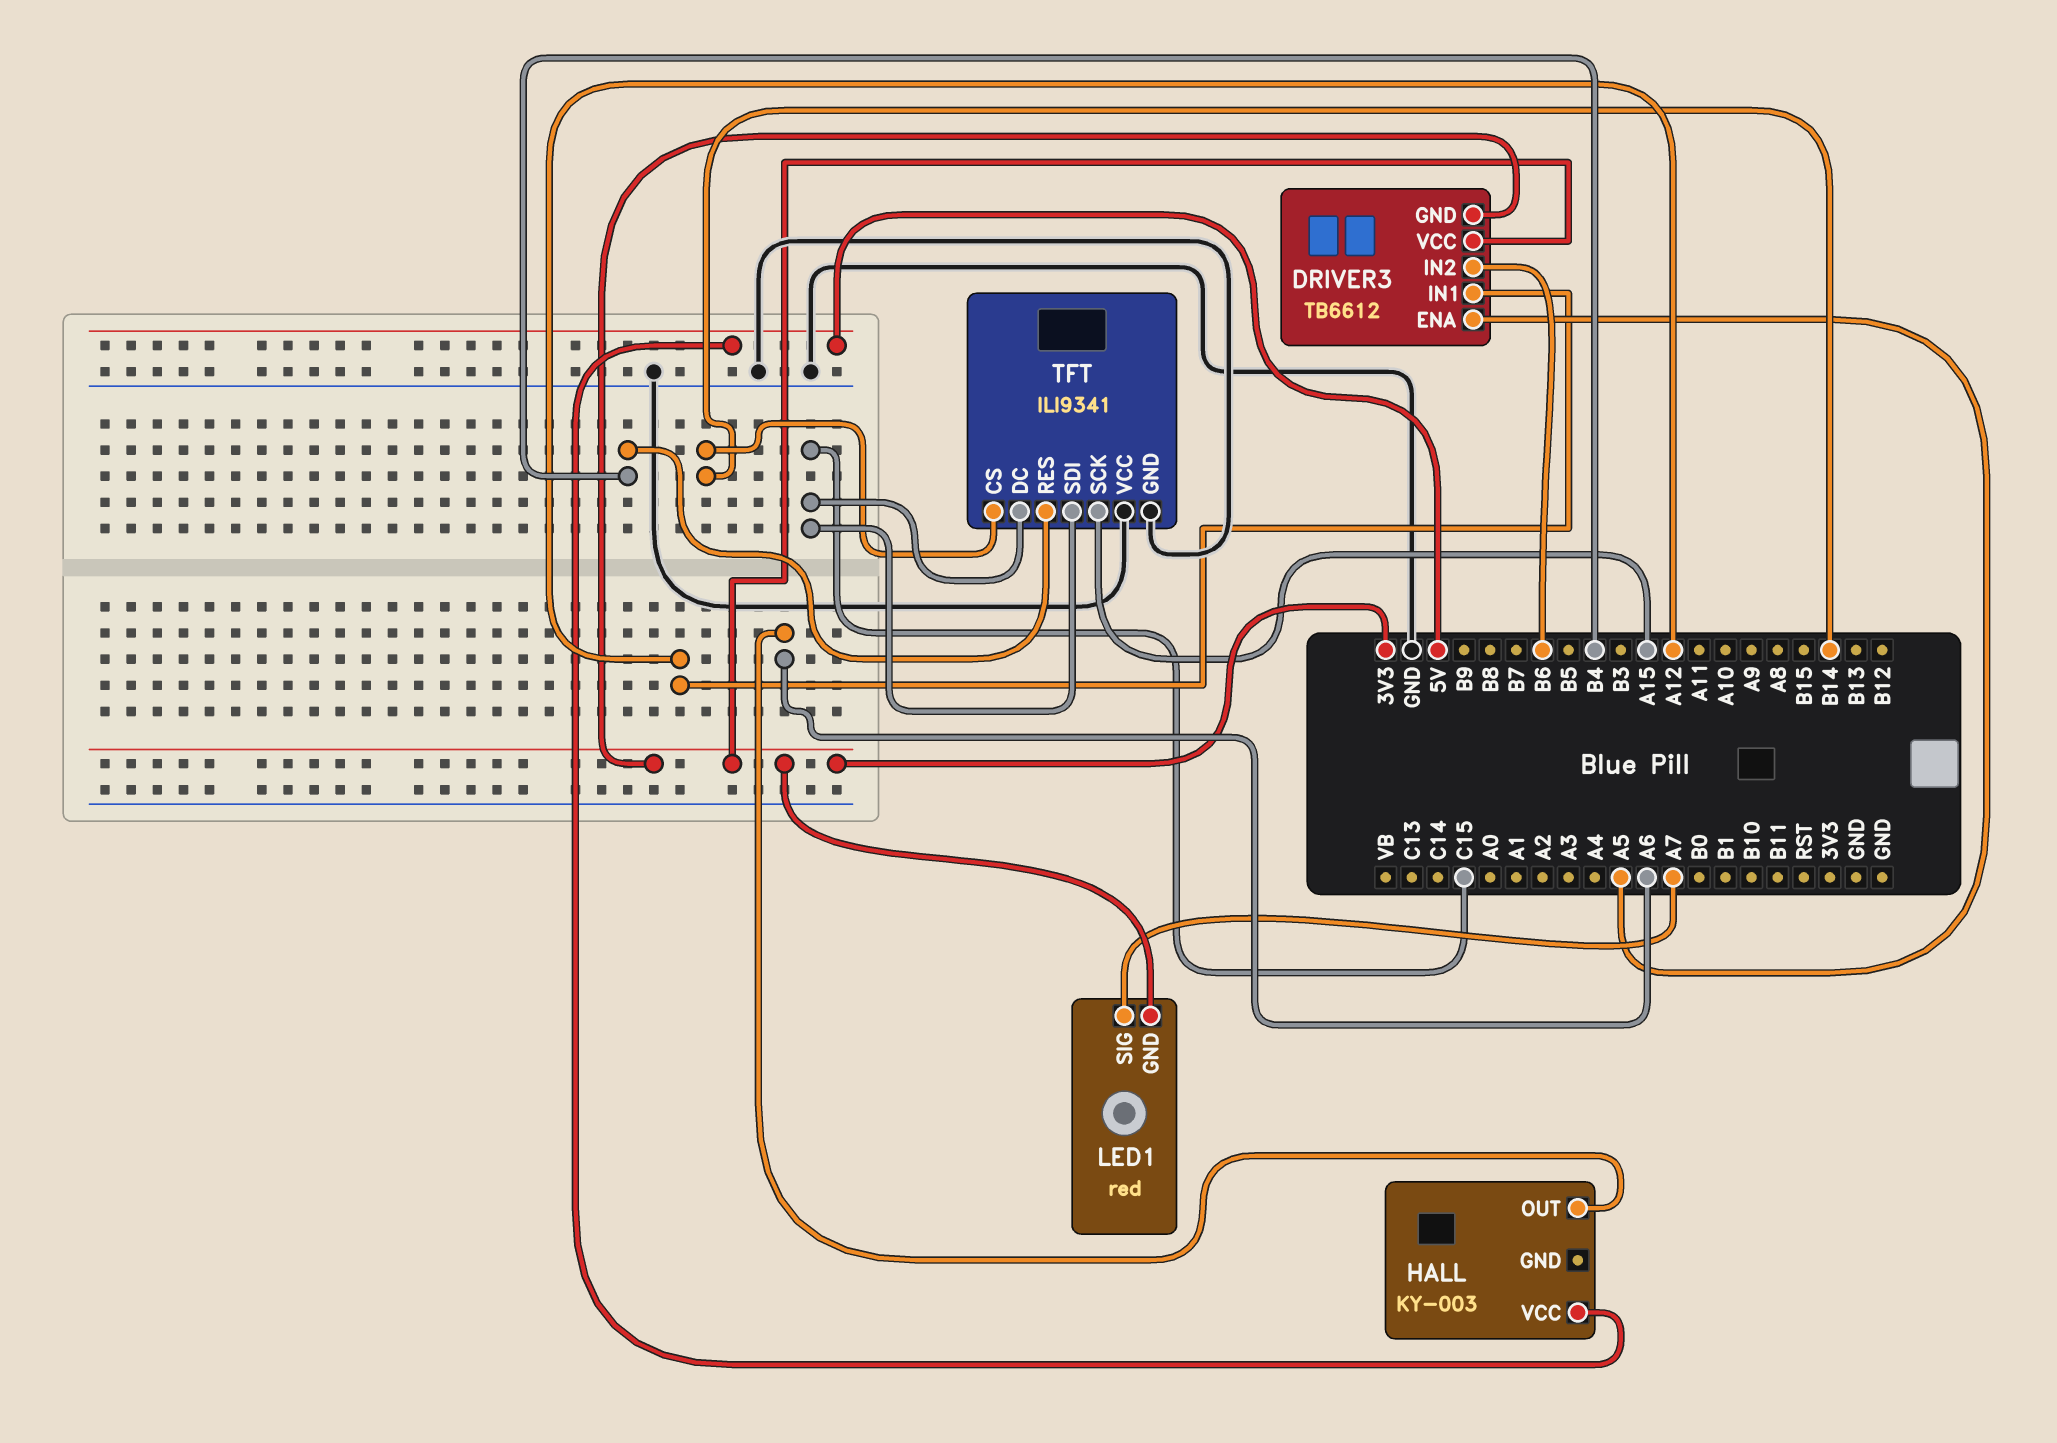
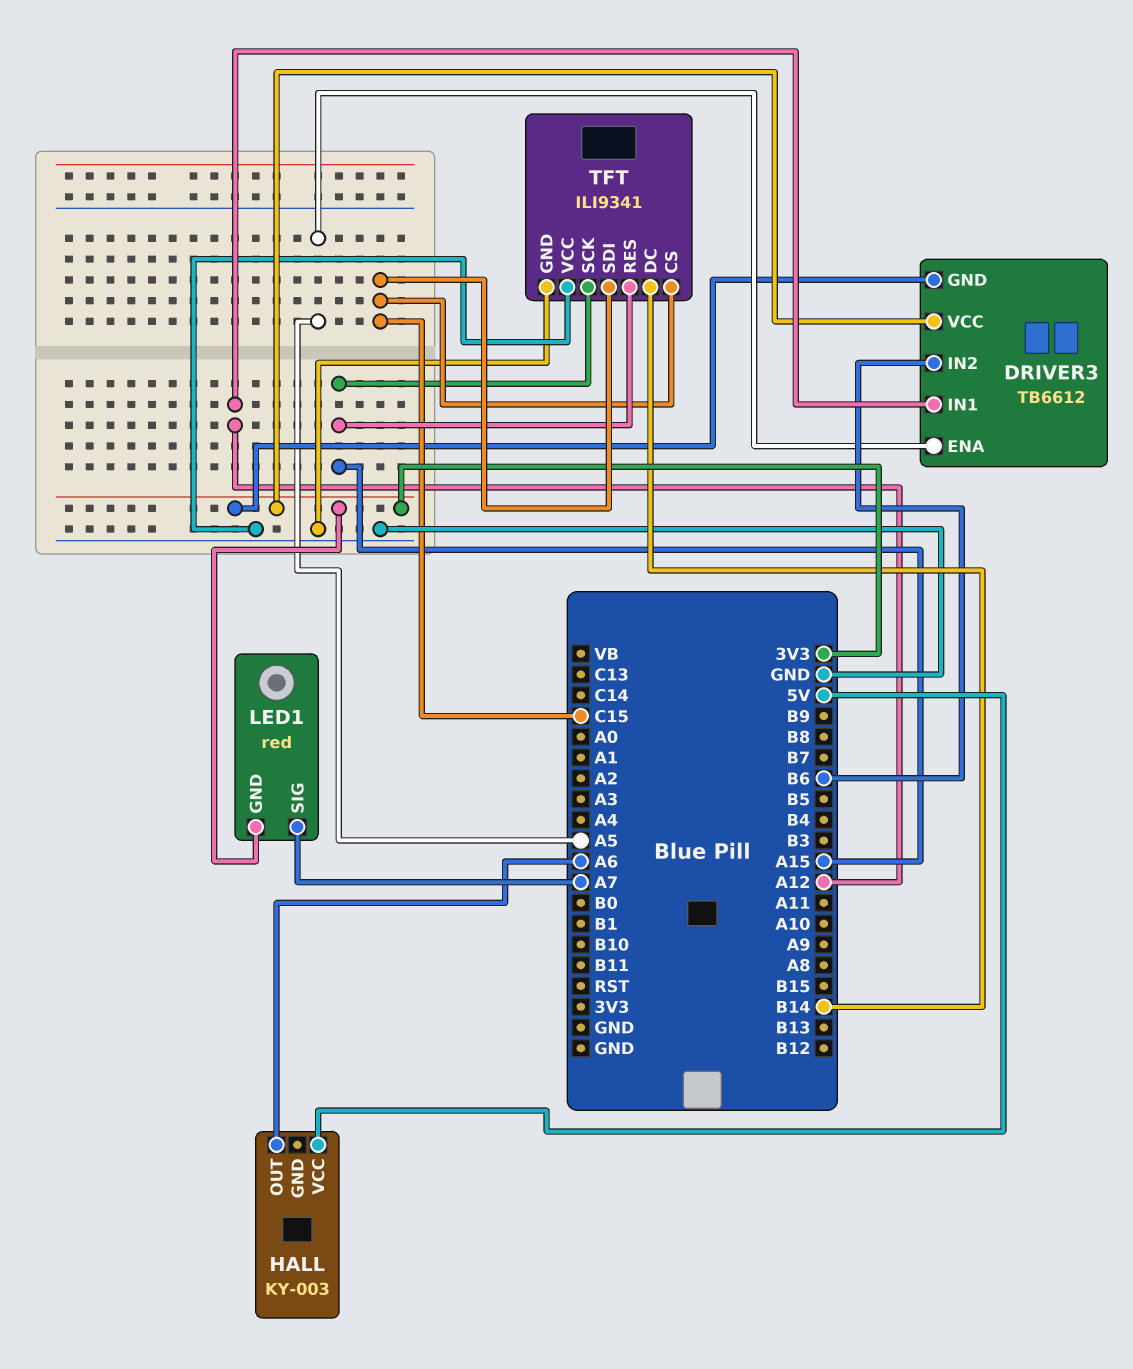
TFT pin CS: B14 -> C15
TFT pin DC: C15 -> B14
TFT pin RES: B4 -> A15

